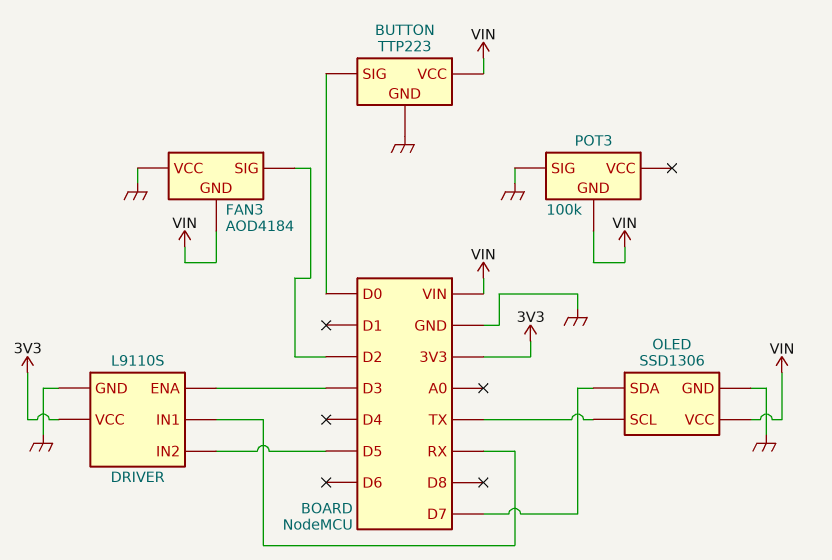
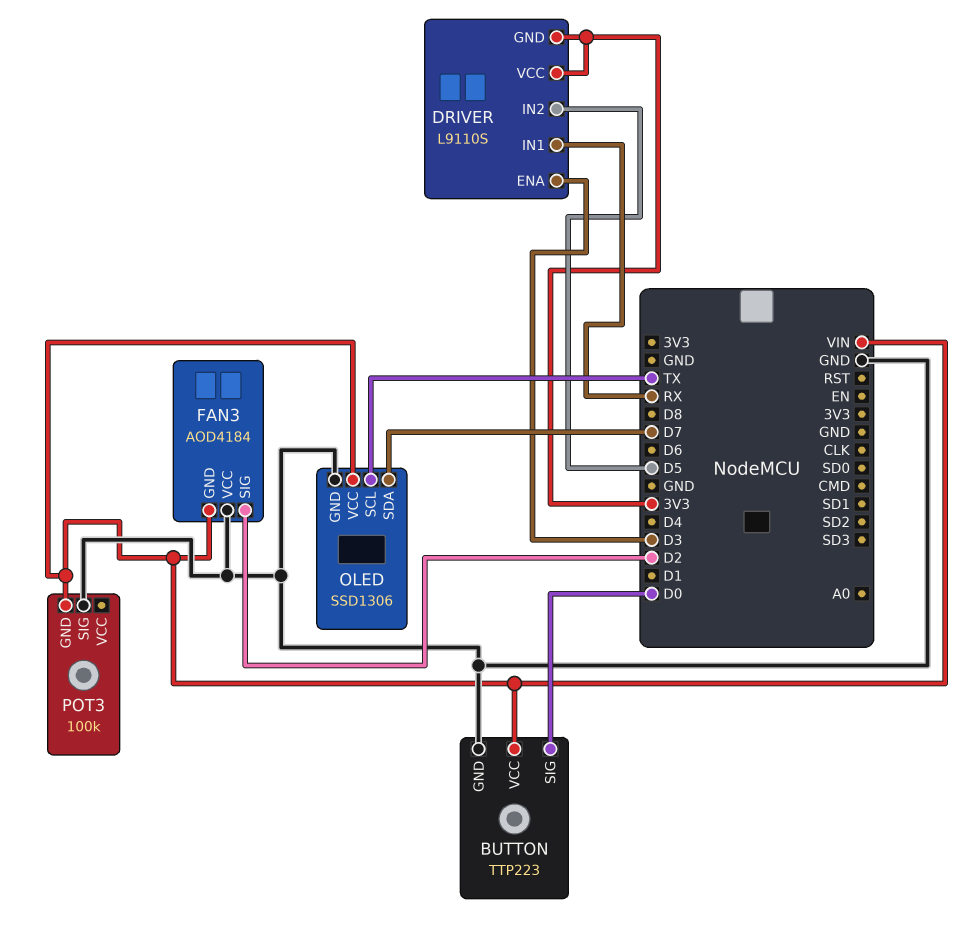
DRIVER pin GND: GND -> 3V3

